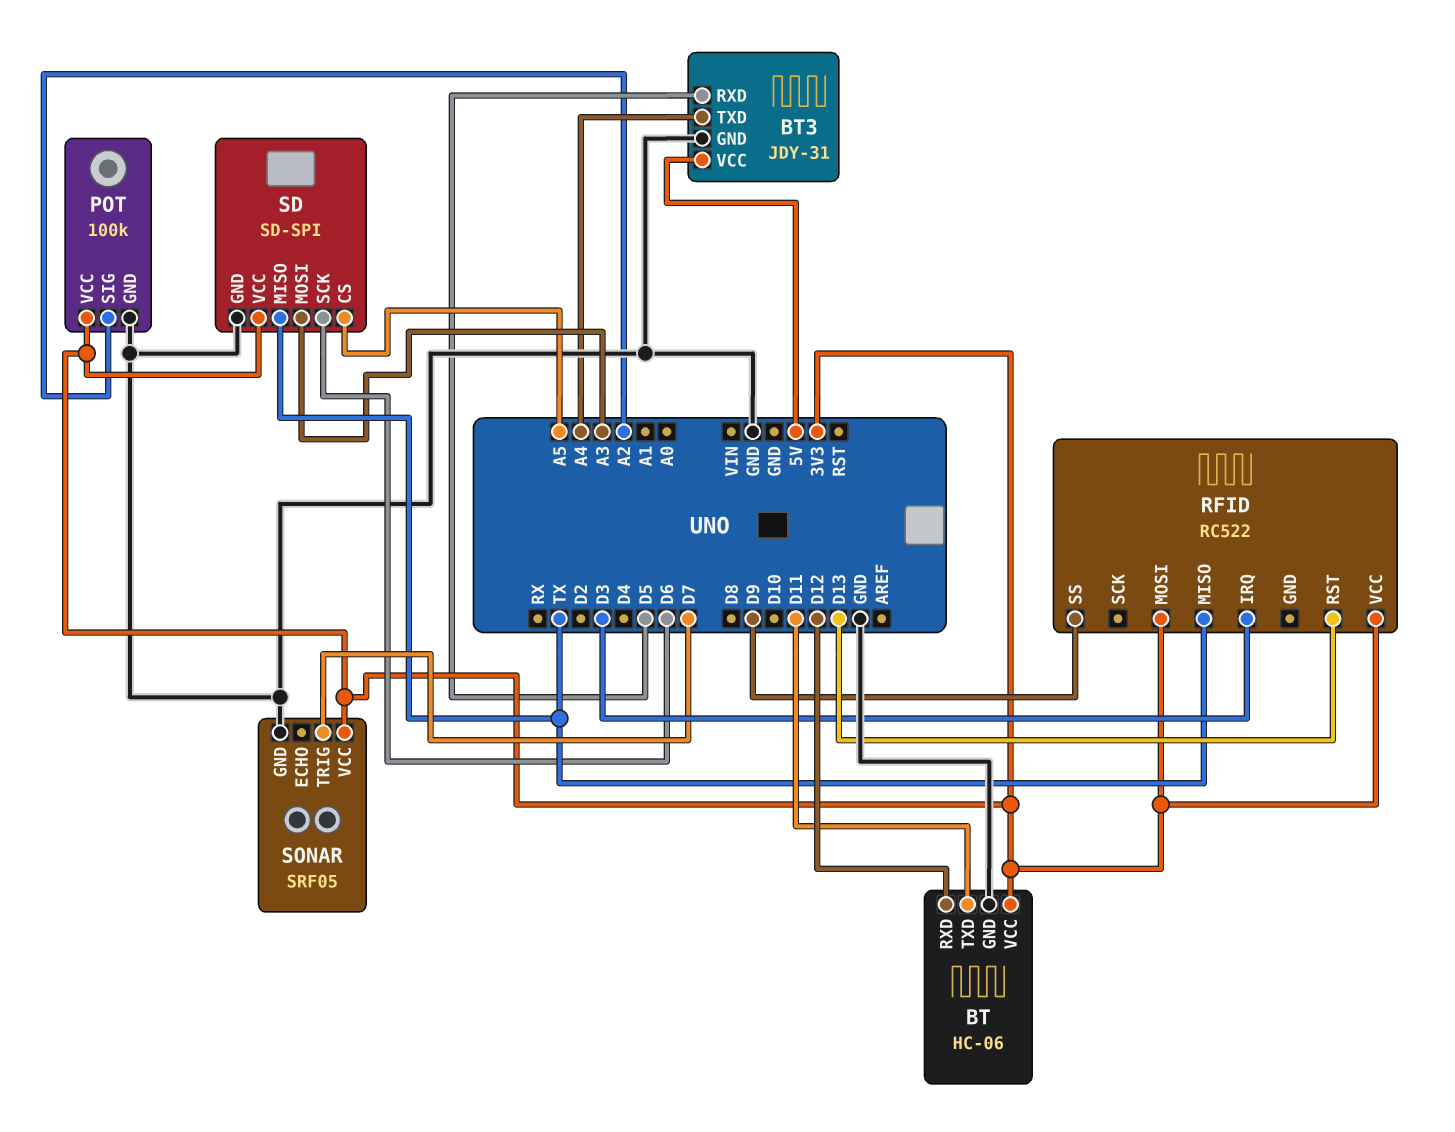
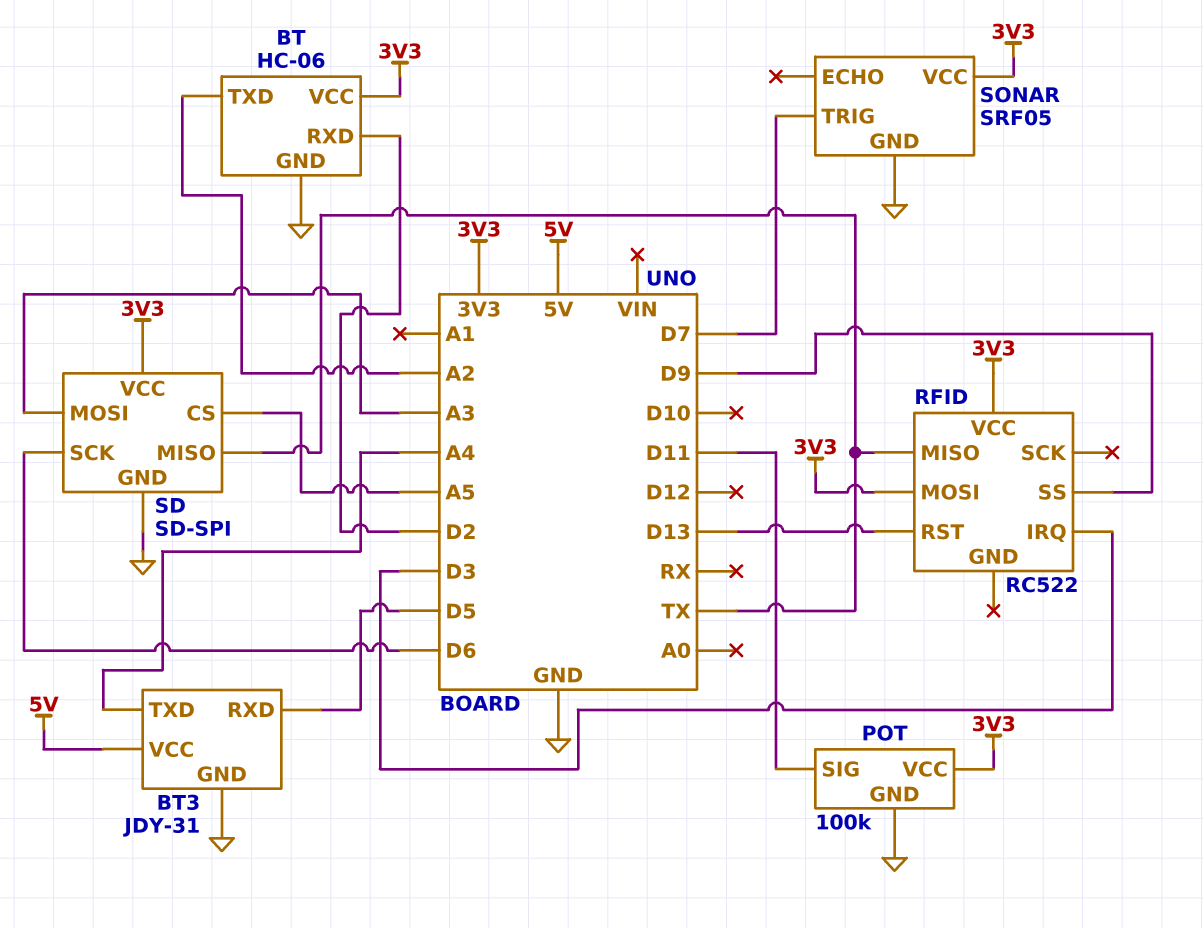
BT pin RXD: D12 -> D2
BT pin TXD: D11 -> A2
POT pin SIG: A2 -> D11

